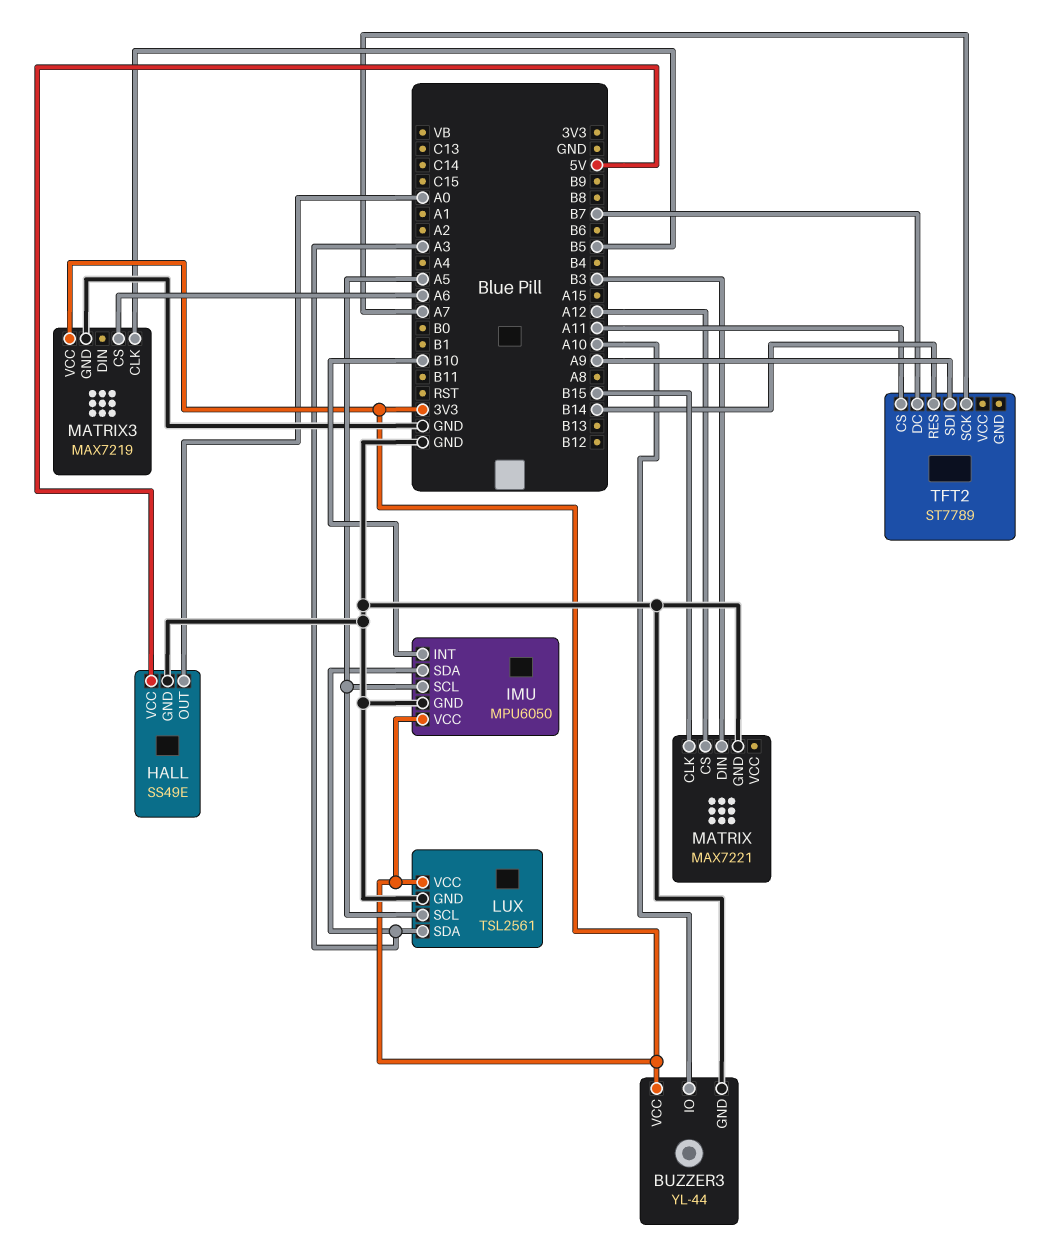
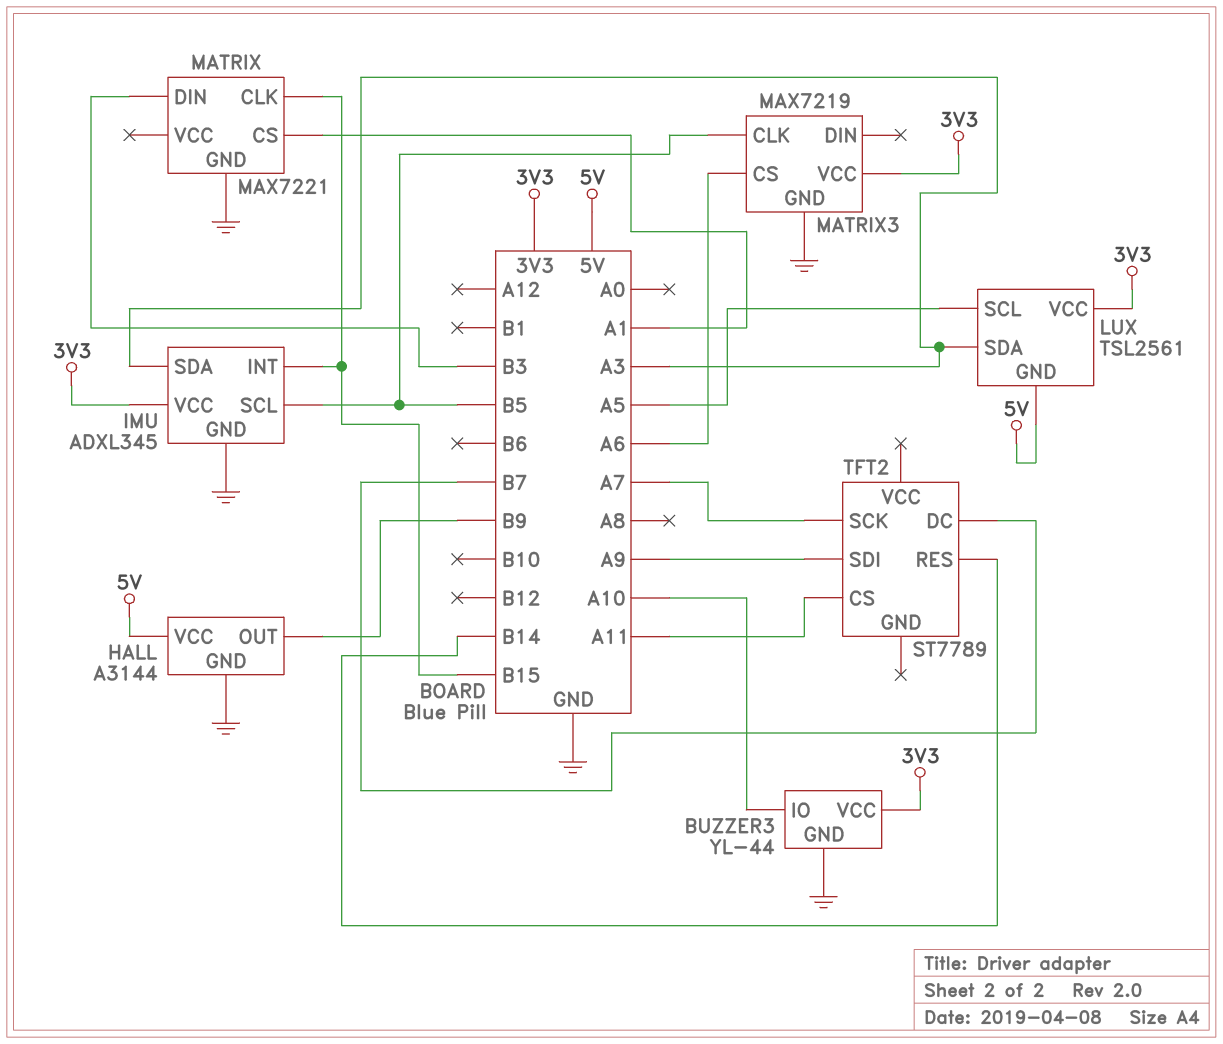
HALL: SS49E -> A3144
HALL pin OUT: A0 -> B9
IMU: MPU6050 -> ADXL345
IMU pin INT: B10 -> B15
IMU pin SCL: A5 -> B5
LUX pin GND: GND -> 5V
MATRIX pin CS: A12 -> A1

